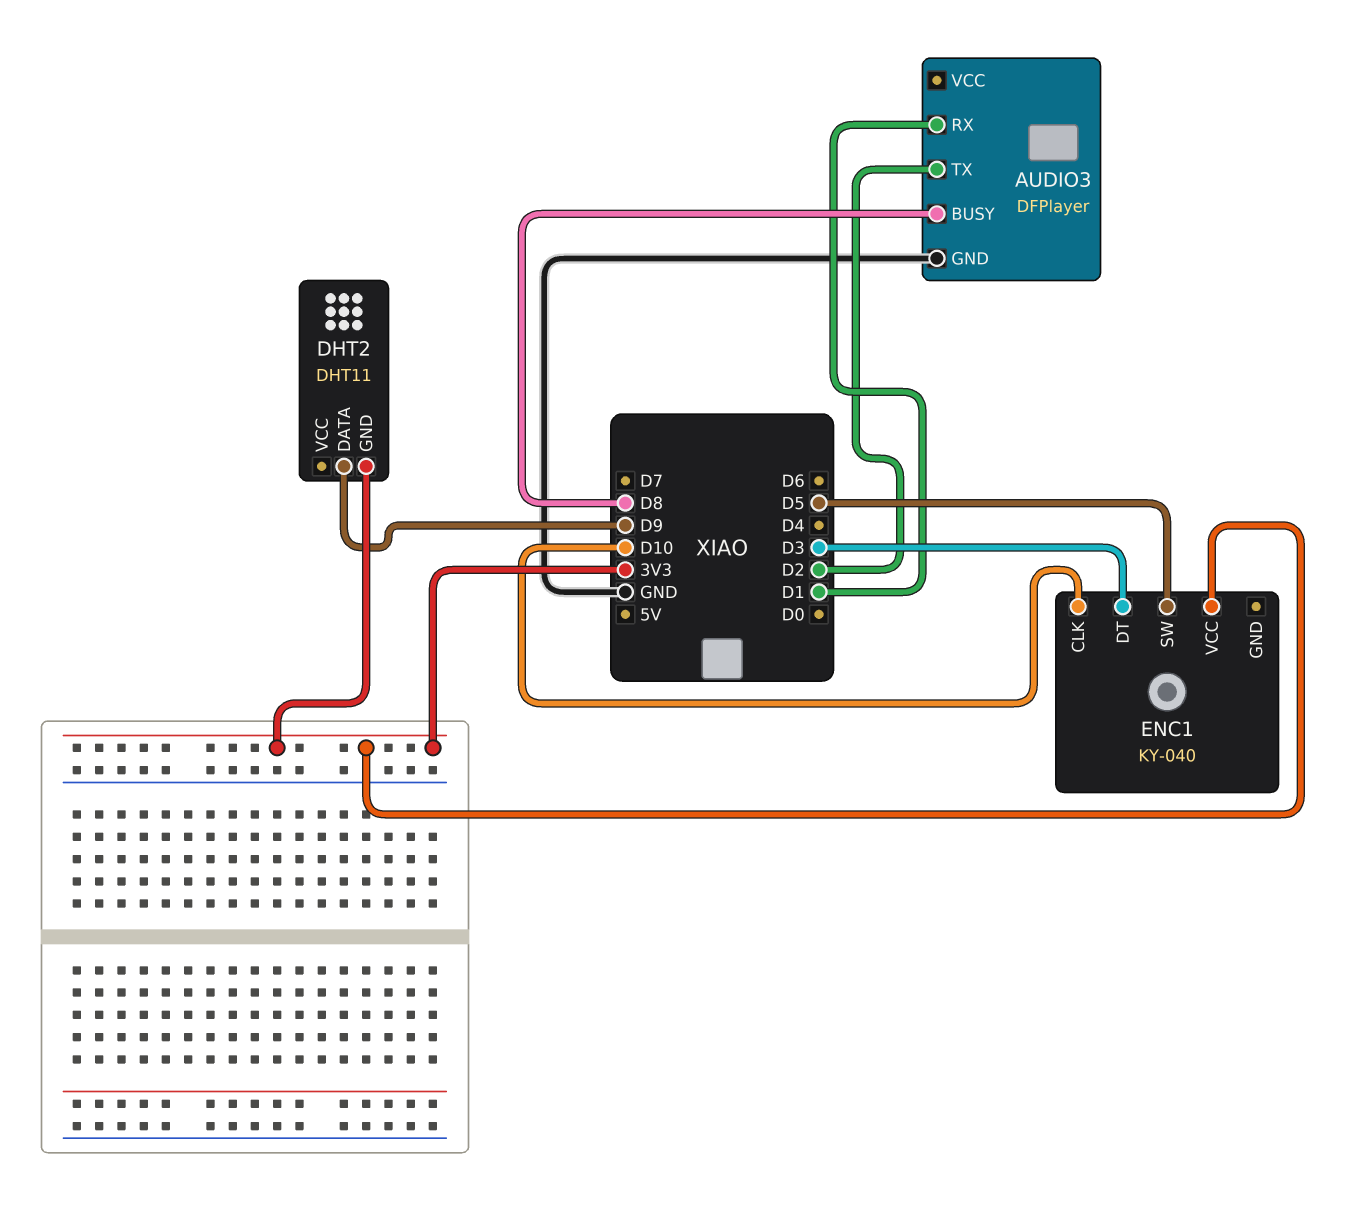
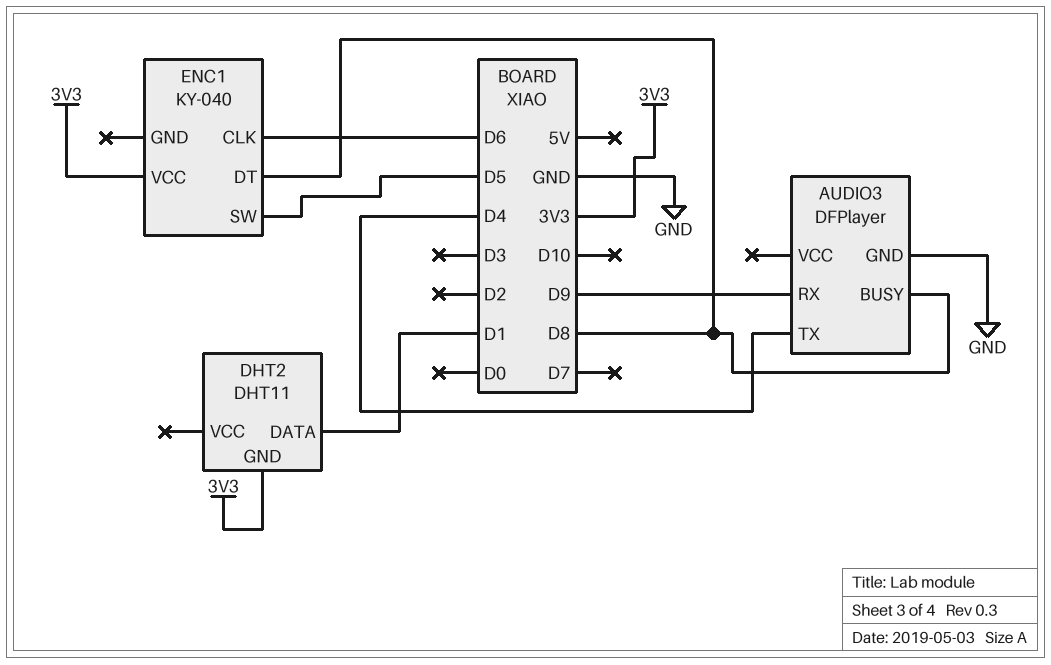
AUDIO3 pin RX: D1 -> D9
AUDIO3 pin TX: D2 -> D4
DHT2 pin DATA: D9 -> D1
ENC1 pin CLK: D10 -> D6
ENC1 pin DT: D3 -> D8

